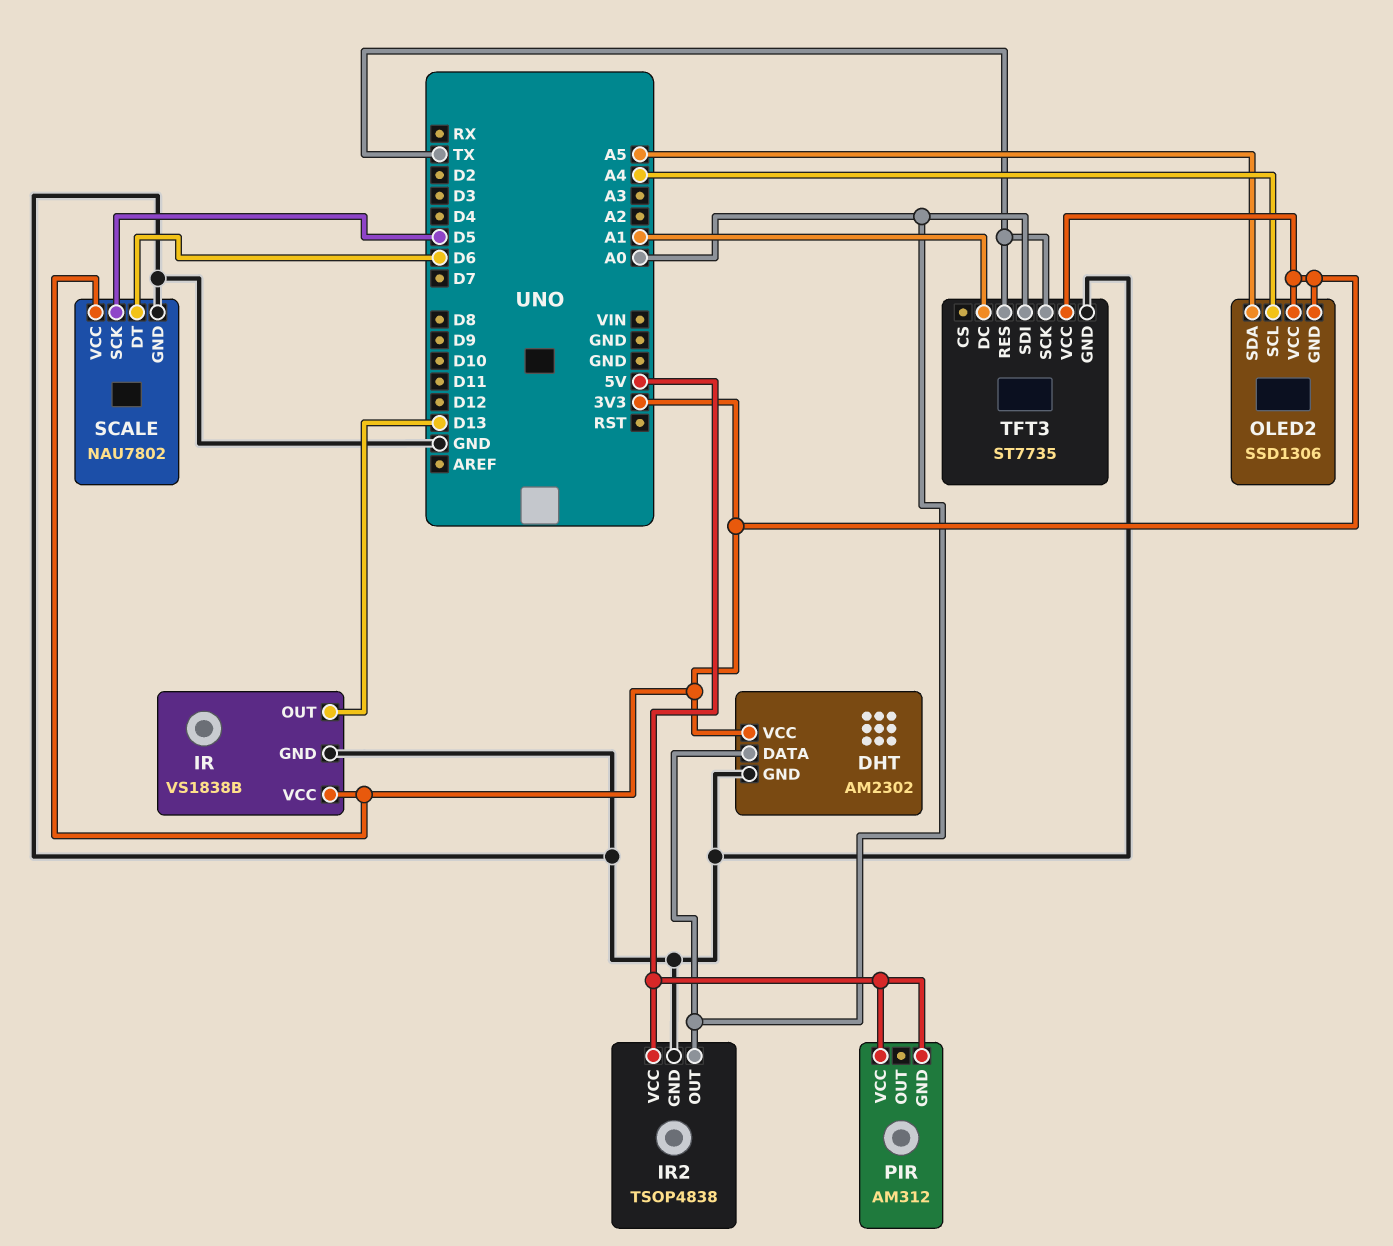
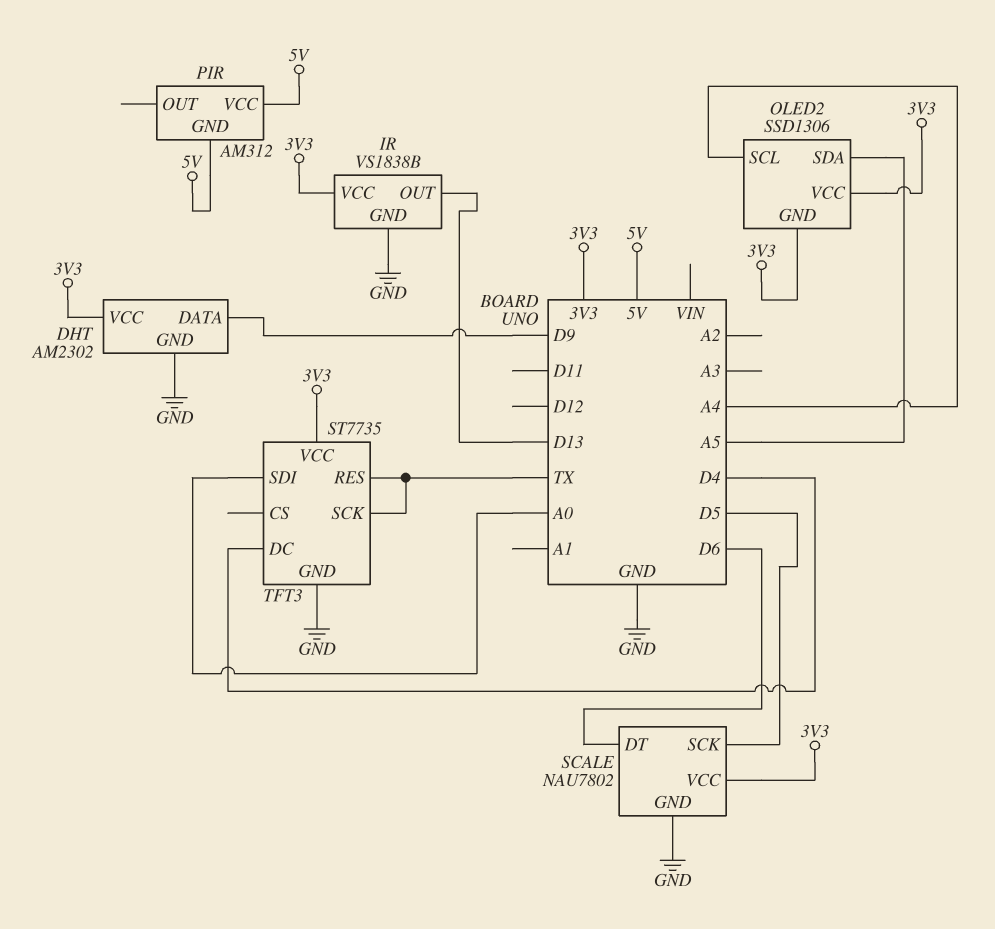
DHT pin DATA: A0 -> D9
IR2: TSOP4838 -> none
IR2 pin GND: GND -> none
IR2 pin OUT: A0 -> none
IR2 pin VCC: 5V -> none
TFT3 pin DC: A1 -> D4

